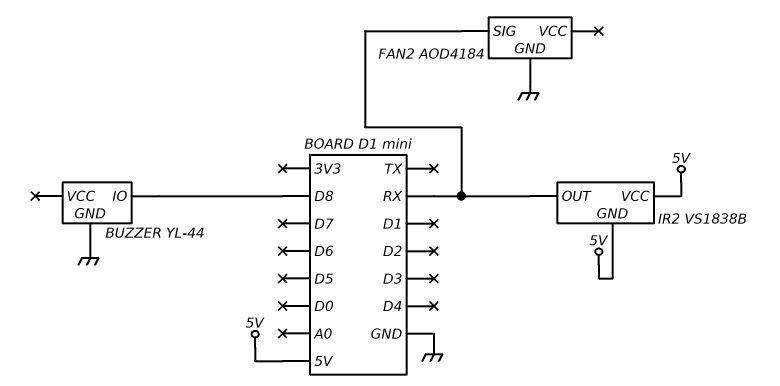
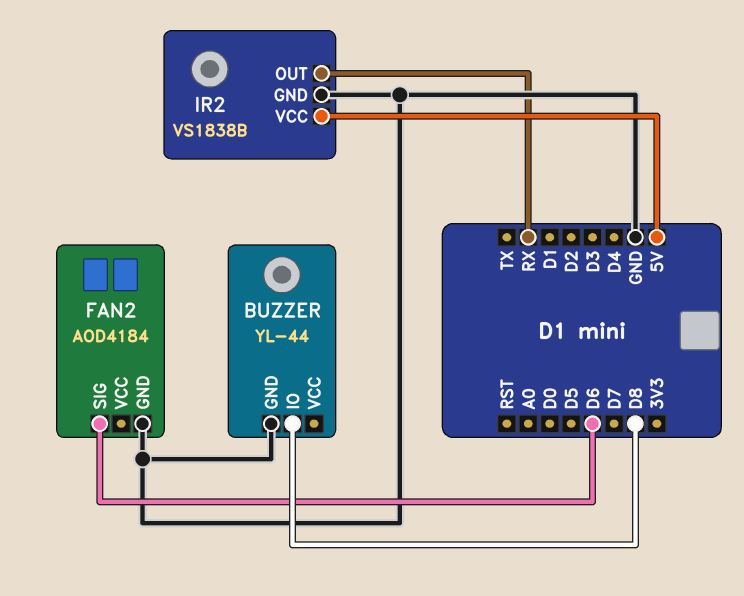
FAN2 pin SIG: RX -> D6
IR2 pin GND: 5V -> GND

